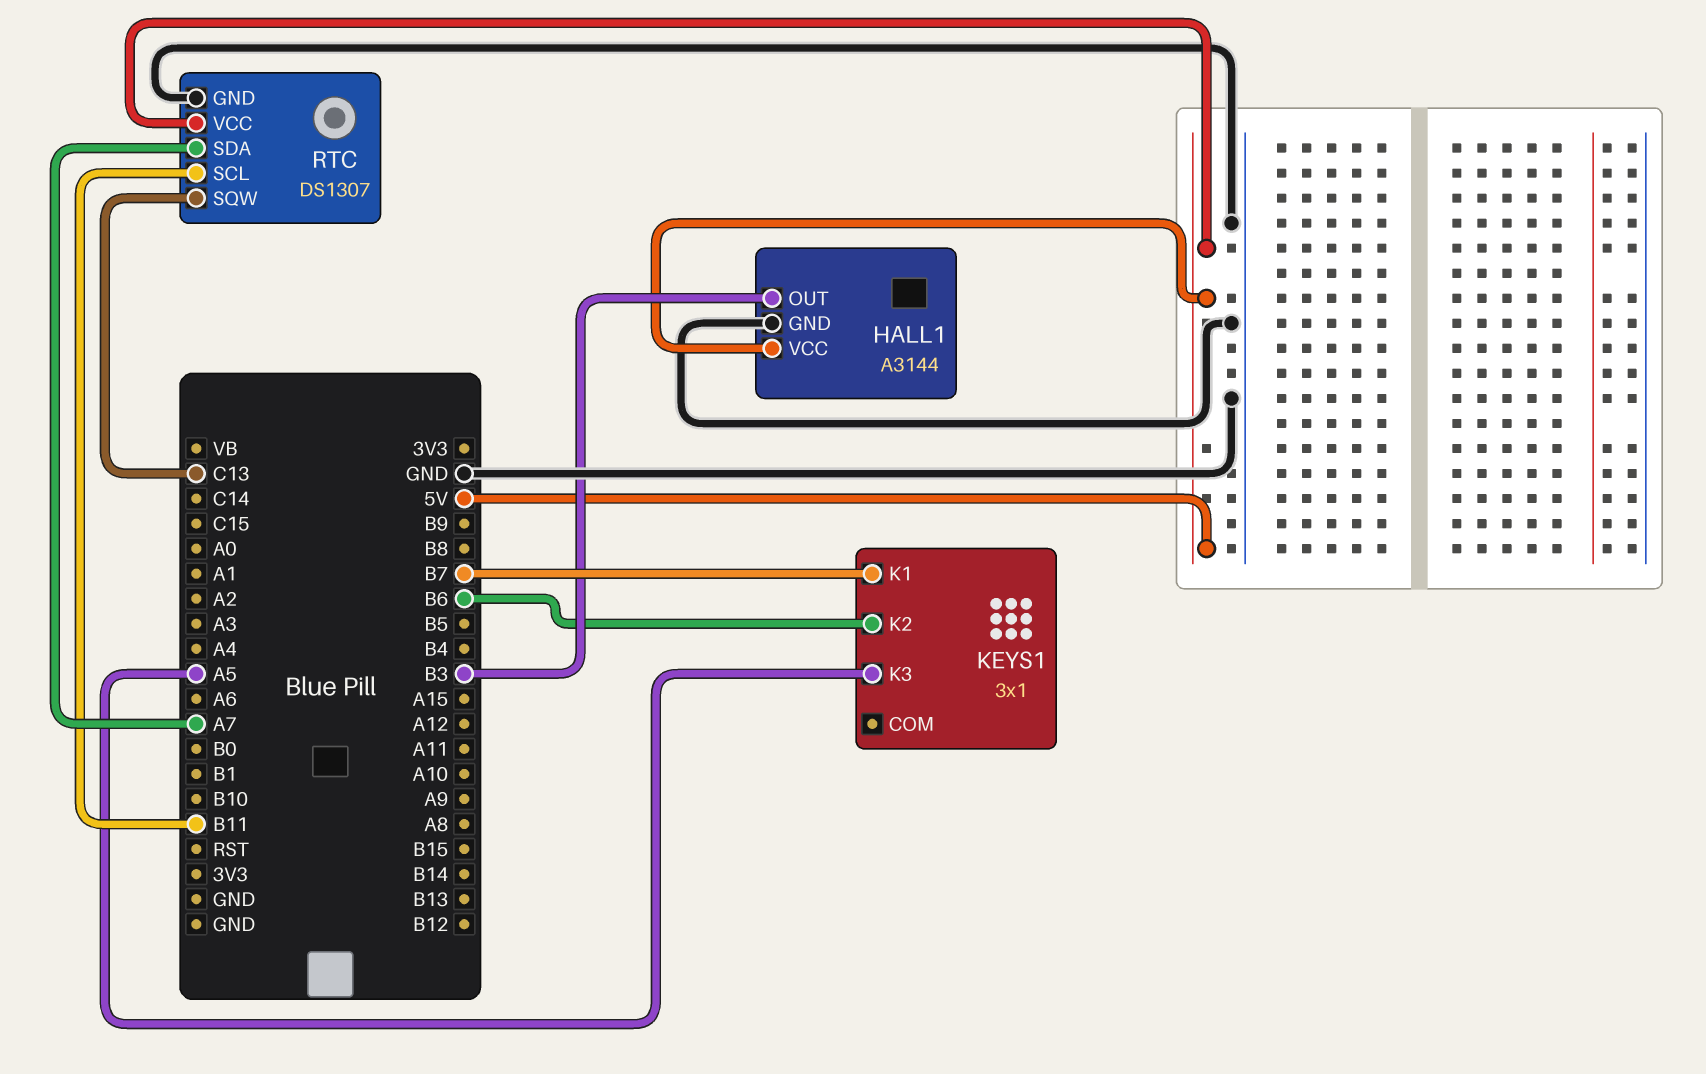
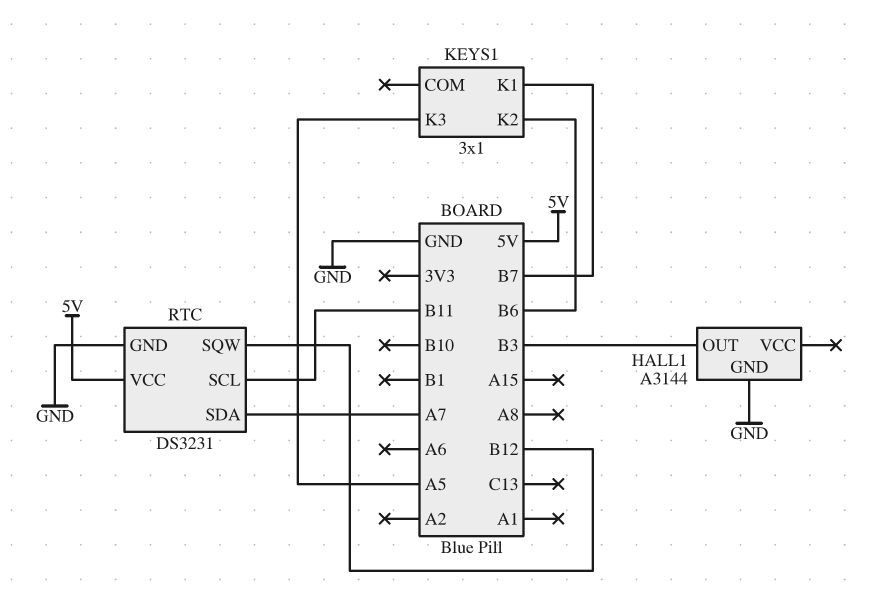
HALL1 pin VCC: 5V -> none
RTC: DS1307 -> DS3231
RTC pin SQW: C13 -> B12

